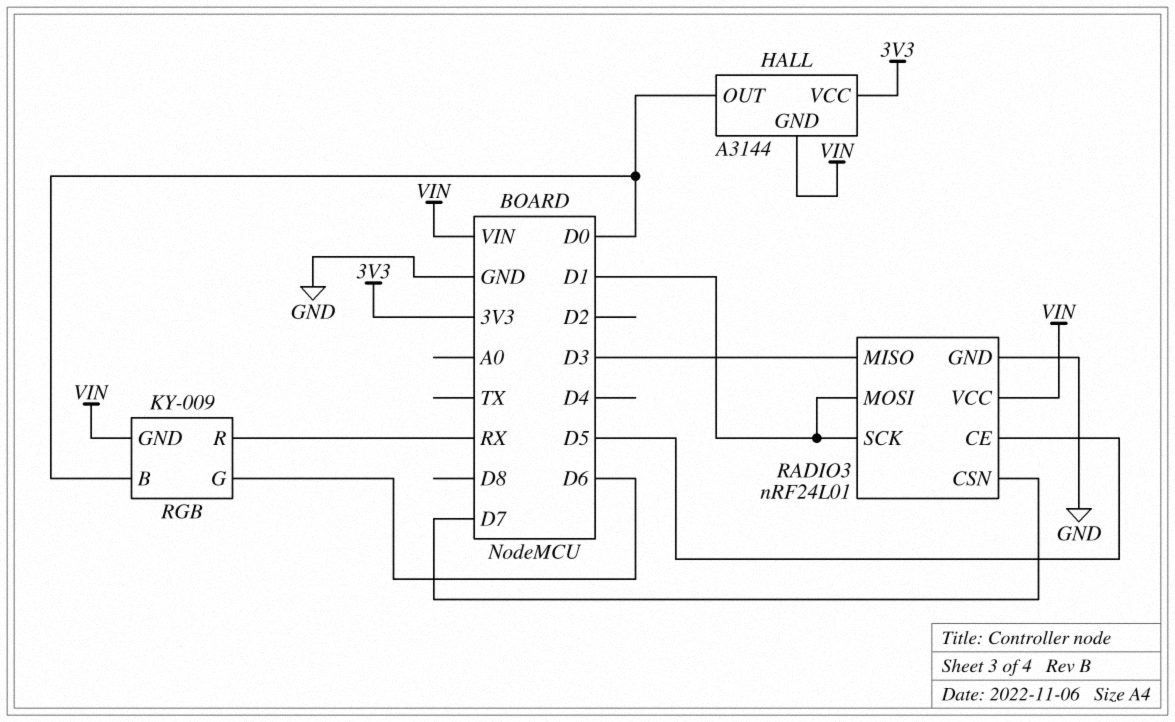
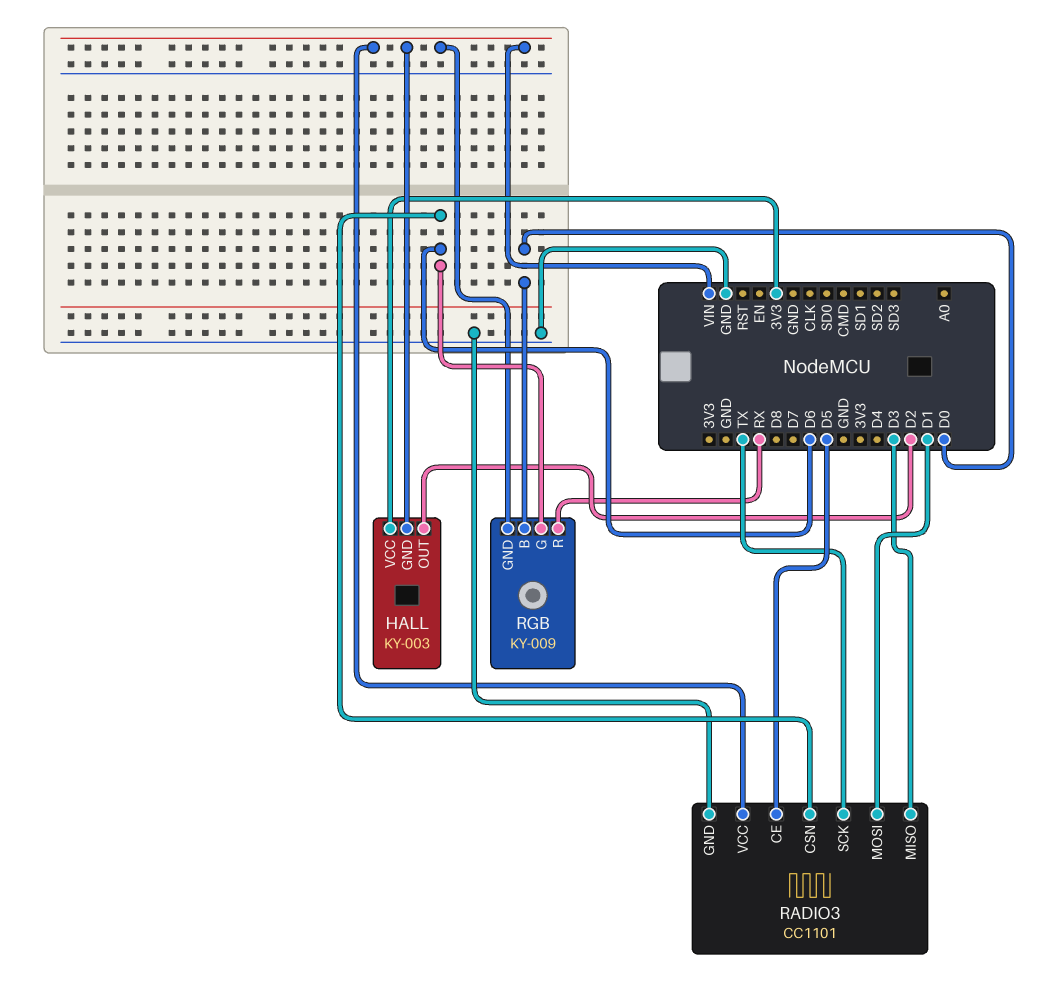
HALL: A3144 -> KY-003
HALL pin OUT: D0 -> D2
RADIO3: nRF24L01 -> CC1101
RADIO3 pin CSN: D7 -> D6
RADIO3 pin SCK: D1 -> TX

